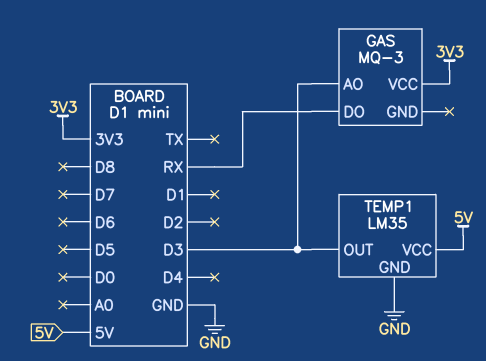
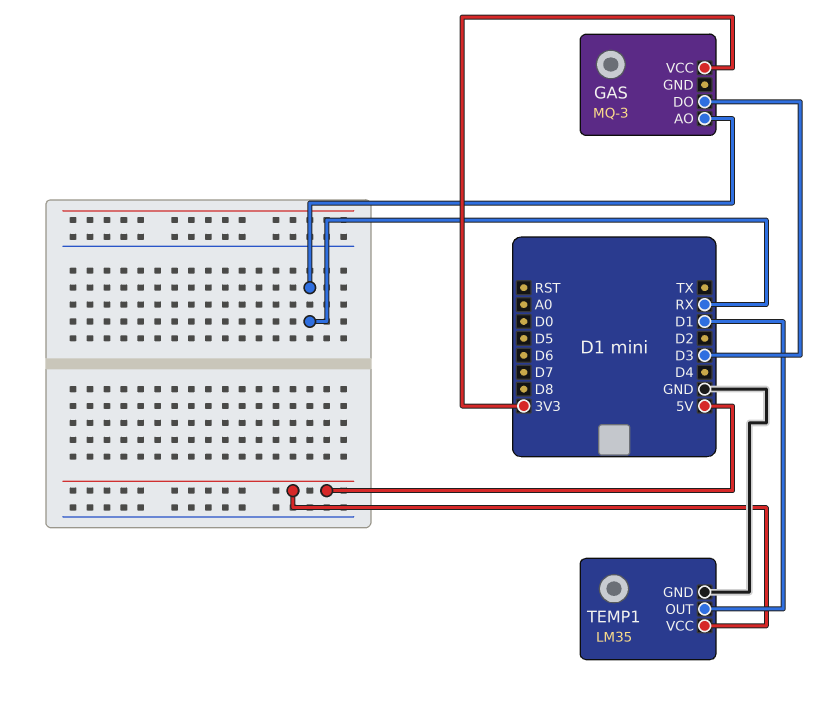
GAS pin AO: D3 -> RX
GAS pin DO: RX -> D3
TEMP1 pin OUT: D3 -> D1

